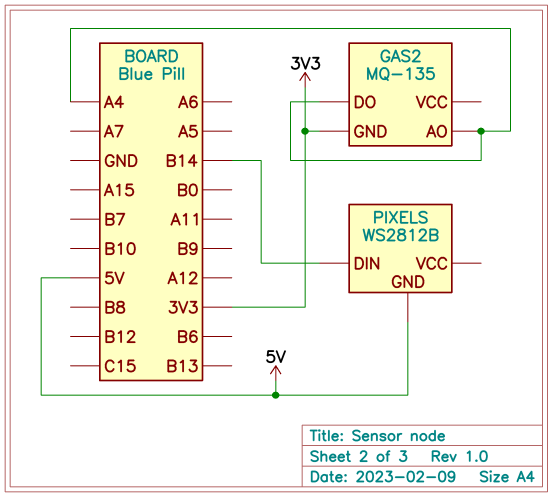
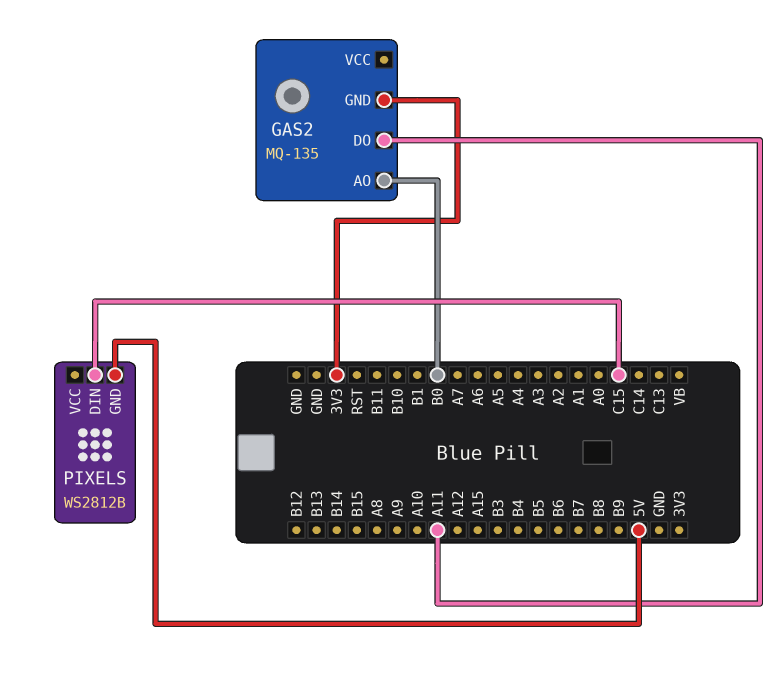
GAS2 pin AO: A4 -> B0
GAS2 pin DO: A4 -> A11
PIXELS pin DIN: B14 -> C15

